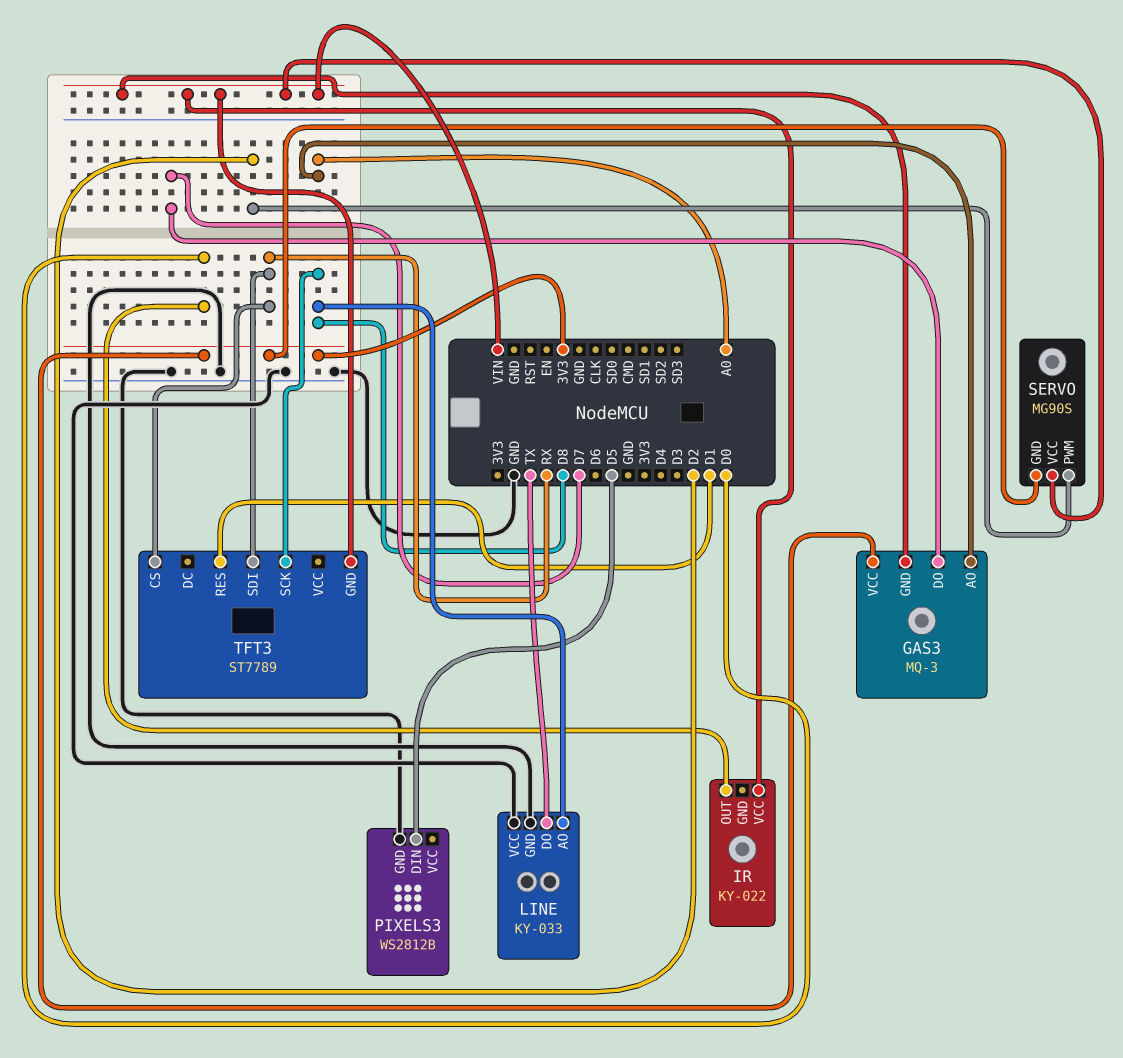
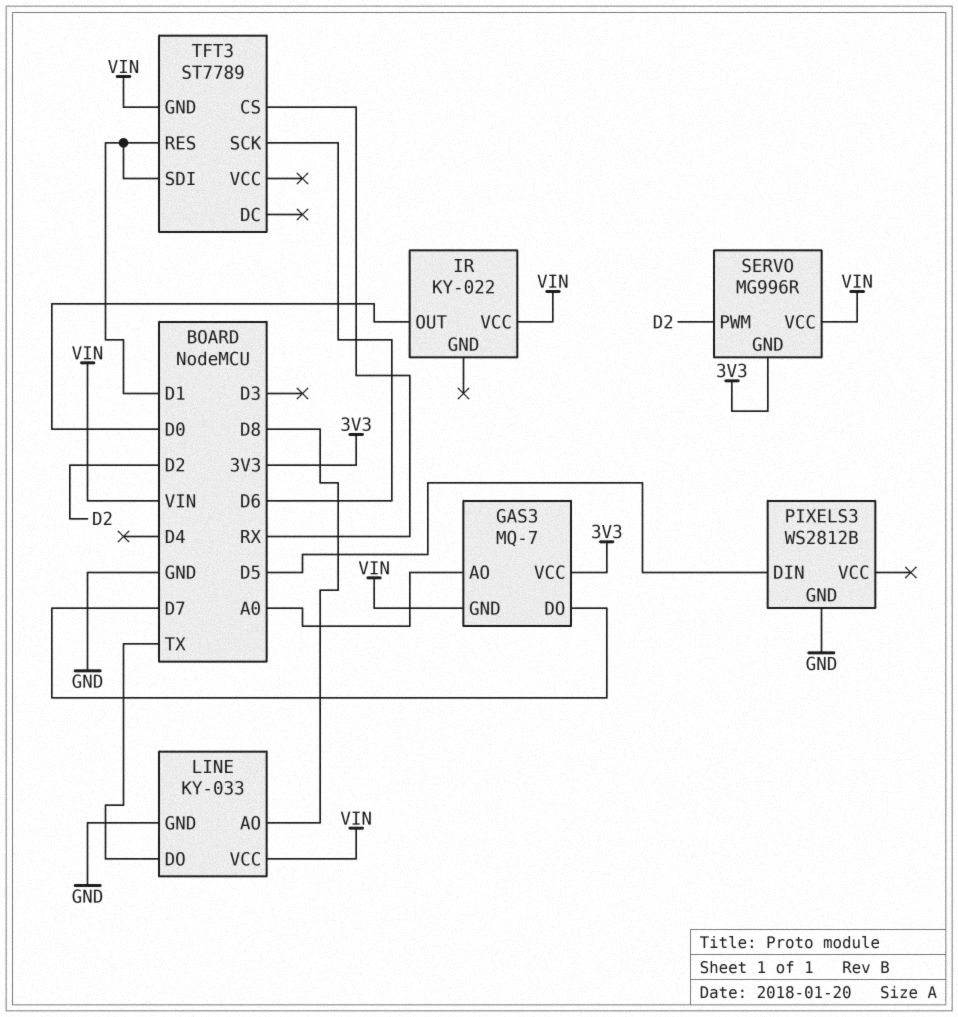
GAS3: MQ-3 -> MQ-7
LINE pin VCC: GND -> VIN
SERVO: MG90S -> MG996R
TFT3 pin SCK: D8 -> D6
TFT3 pin SDI: RX -> D1

